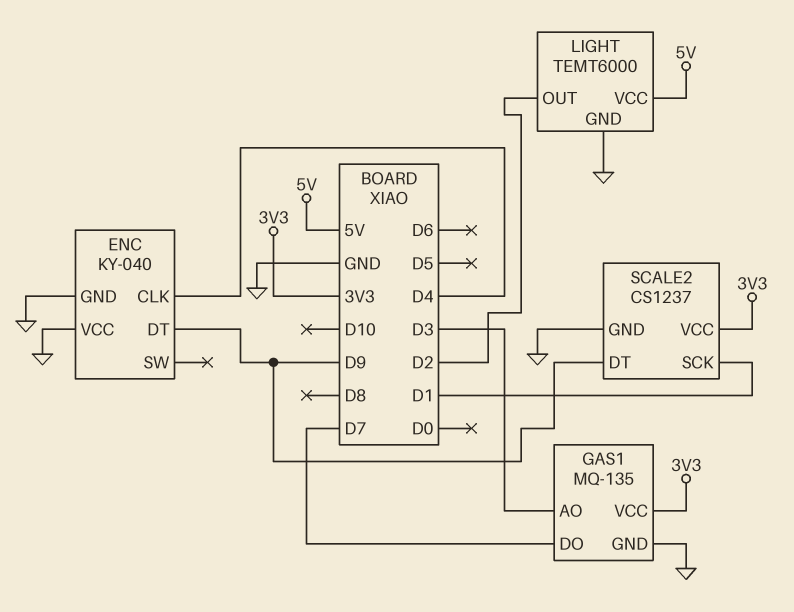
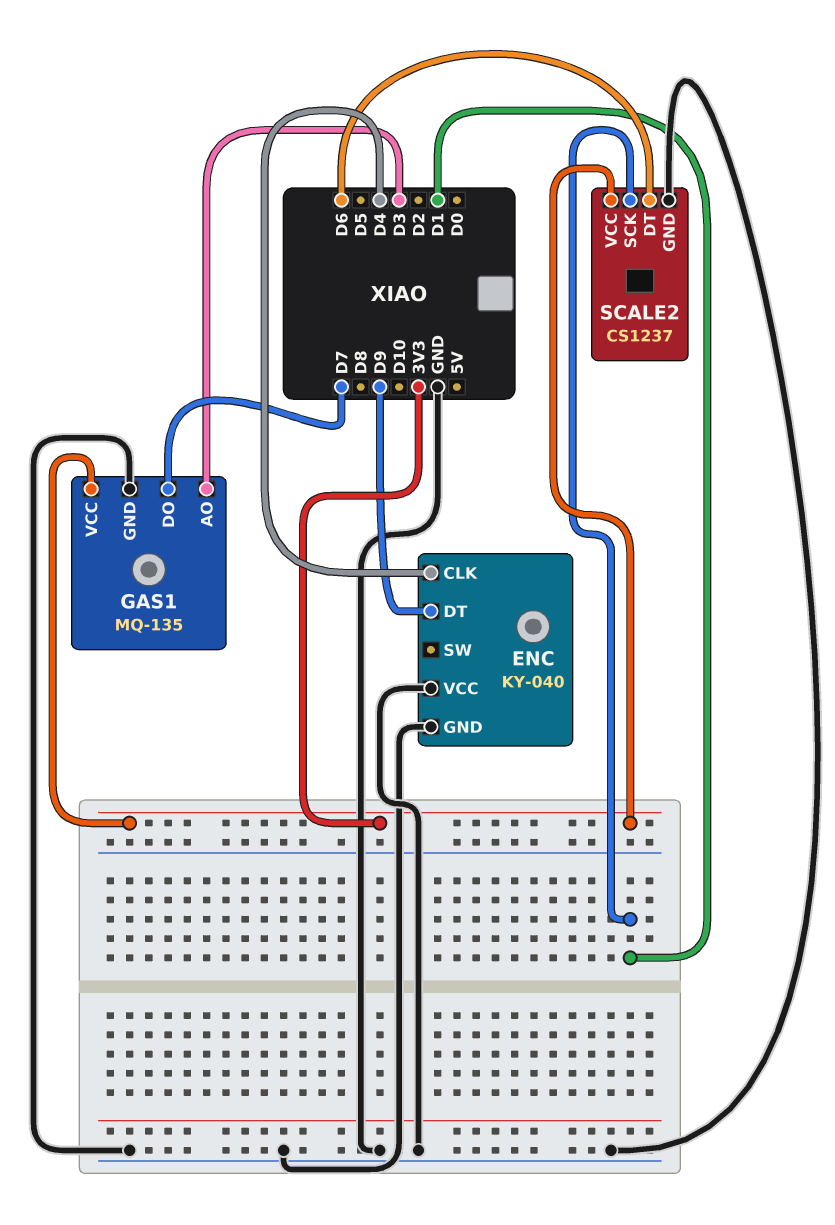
LIGHT: TEMT6000 -> none
LIGHT pin GND: GND -> none
LIGHT pin OUT: D2 -> none
LIGHT pin VCC: 5V -> none
SCALE2 pin DT: D9 -> D6

